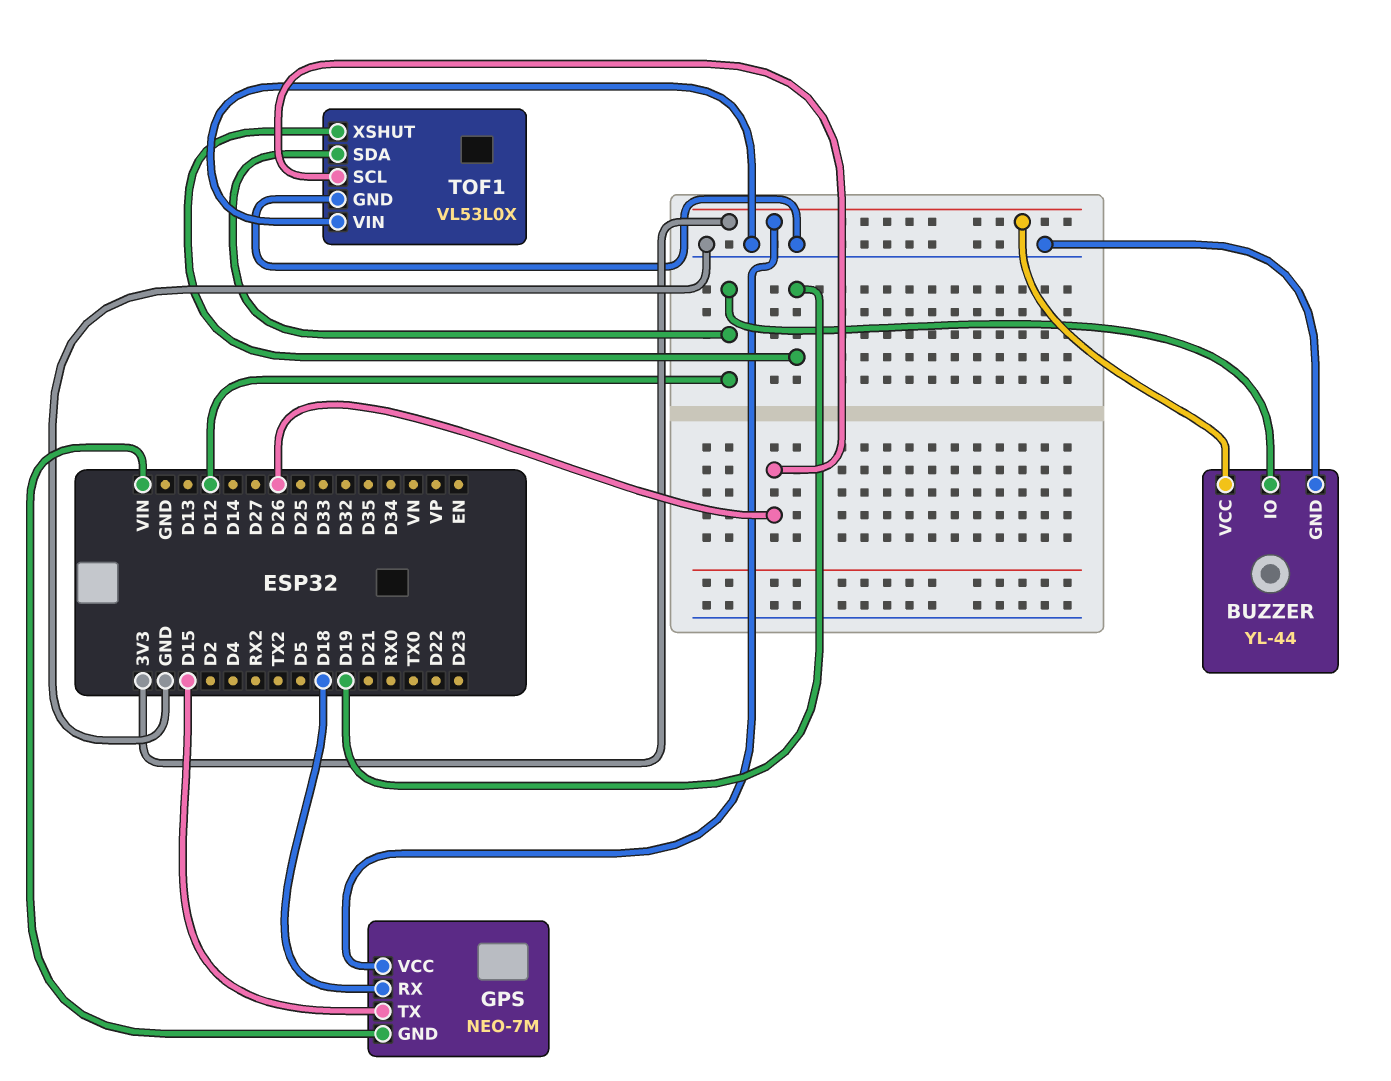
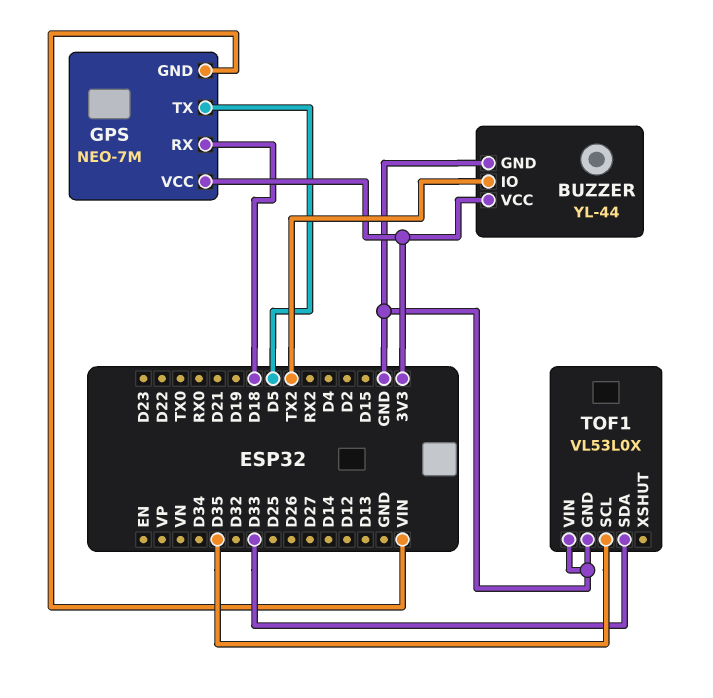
BUZZER pin IO: D12 -> TX2
GPS pin TX: D15 -> D5
TOF1 pin SCL: D26 -> D35
TOF1 pin SDA: D12 -> D33
TOF1 pin XSHUT: D19 -> none

